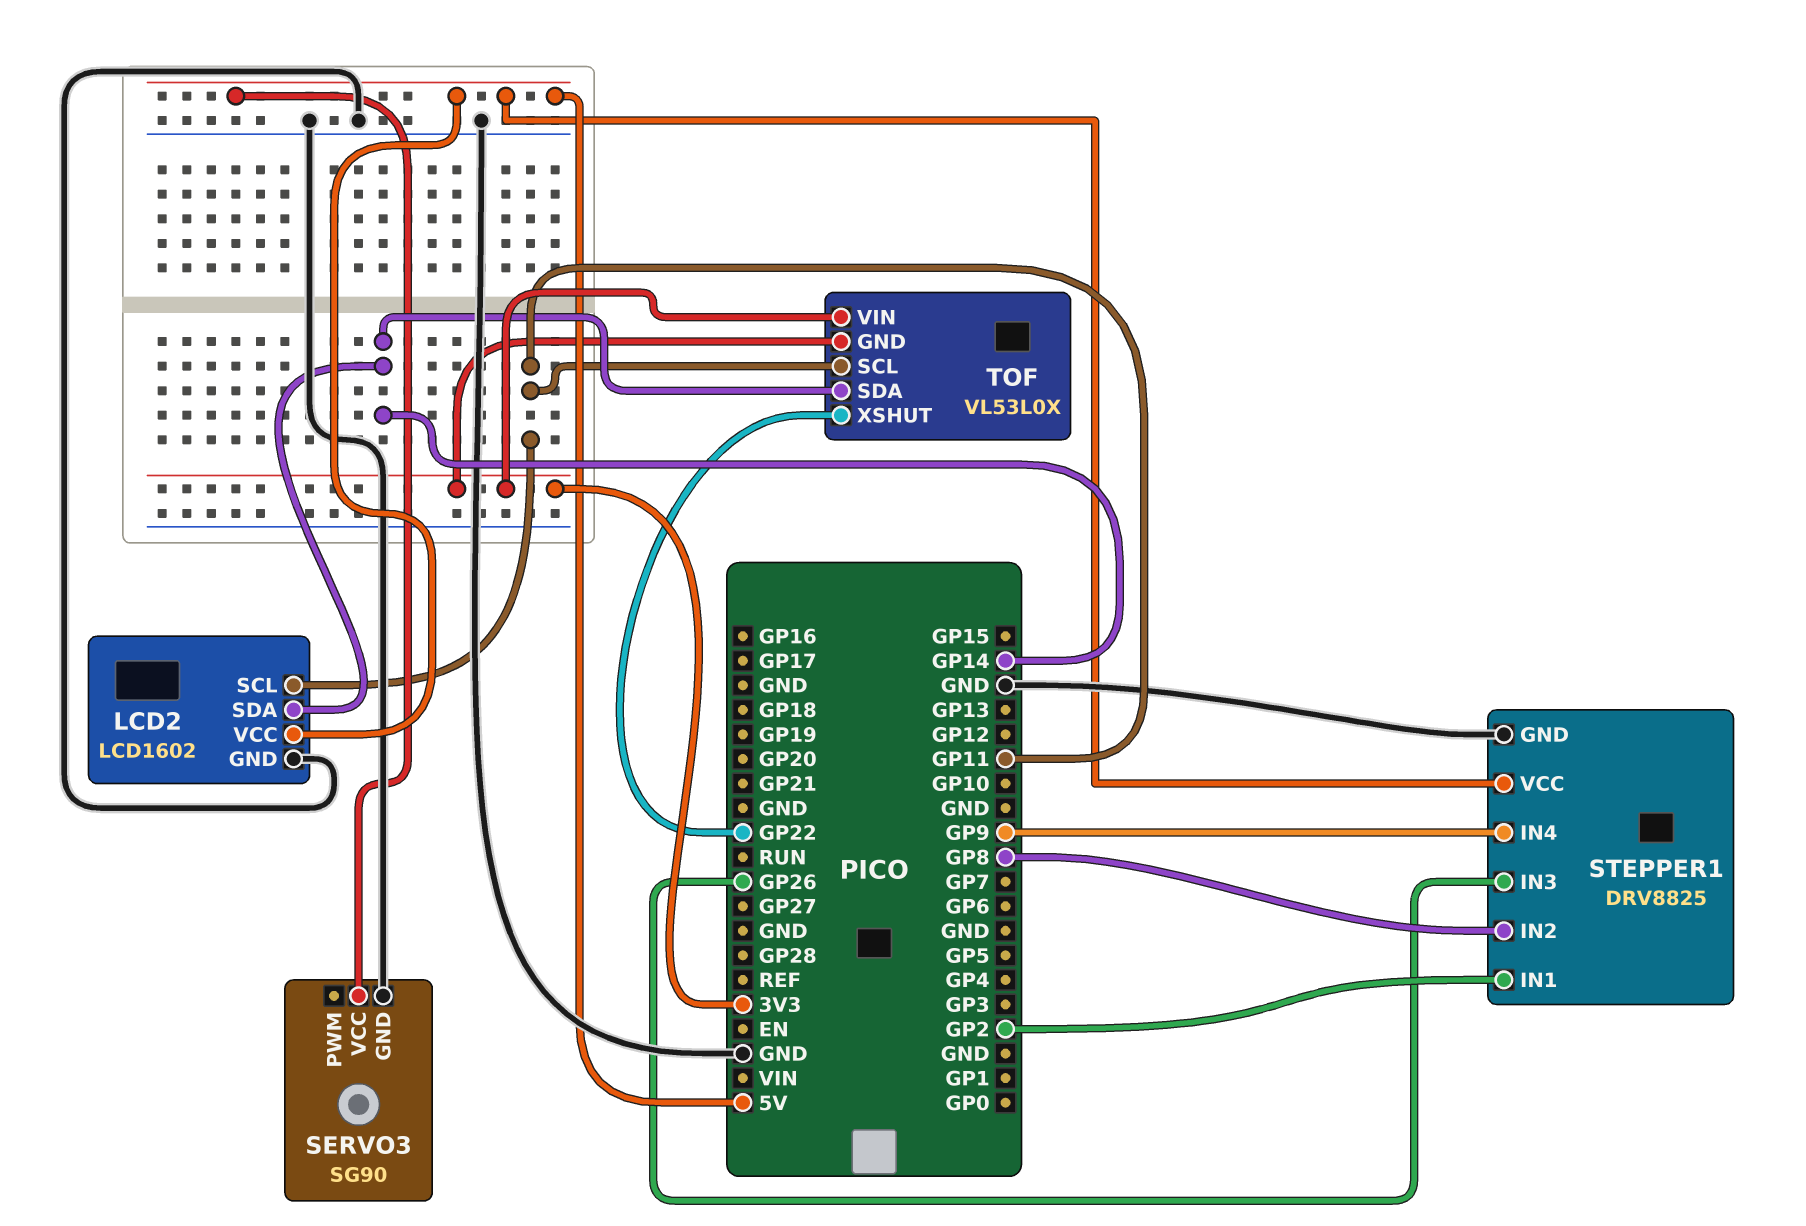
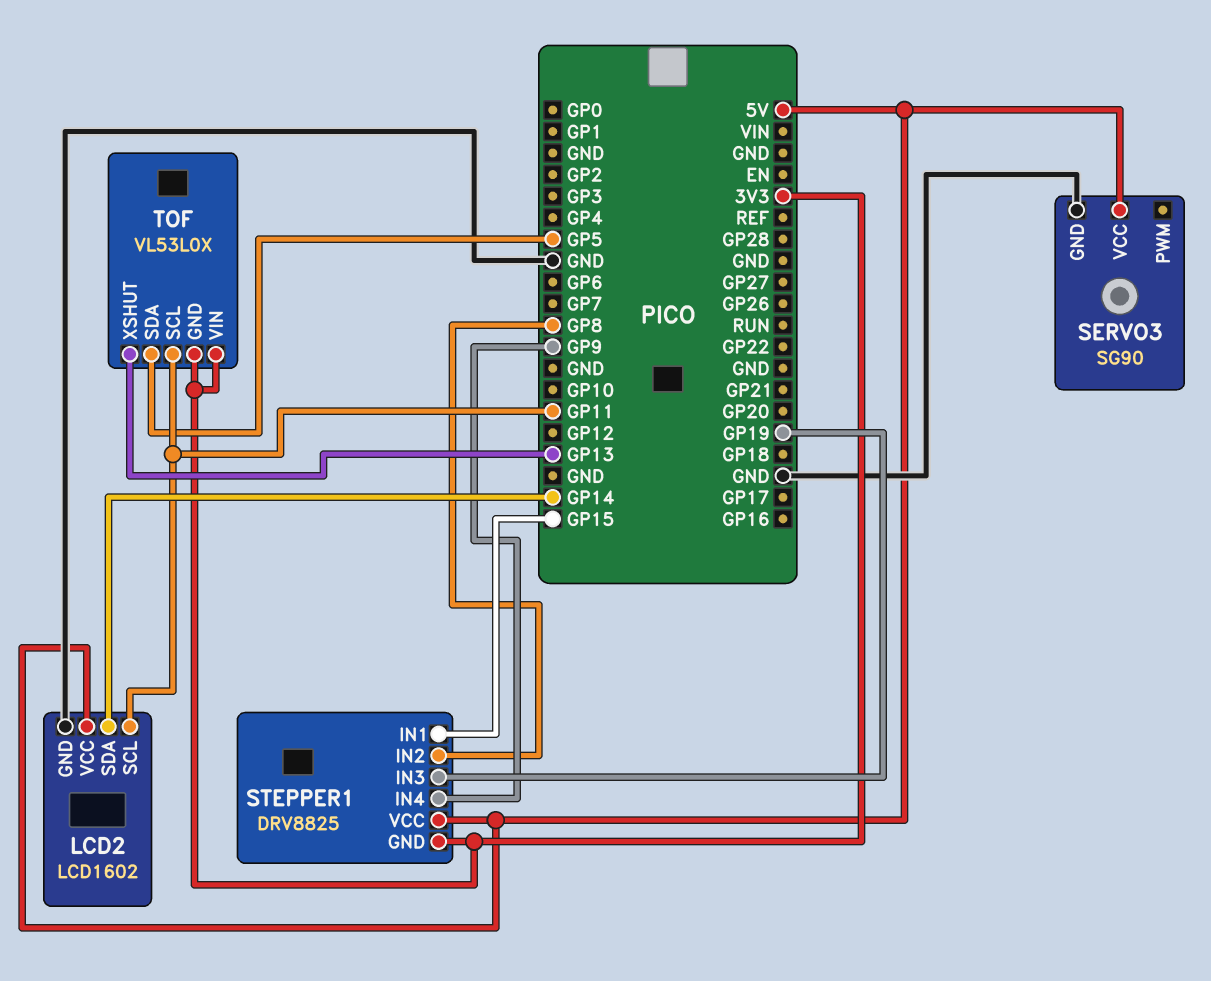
STEPPER1 pin GND: GND -> 3V3
STEPPER1 pin IN1: GP2 -> GP15
STEPPER1 pin IN3: GP26 -> GP19
TOF pin SDA: GP14 -> GP5
TOF pin XSHUT: GP22 -> GP13

